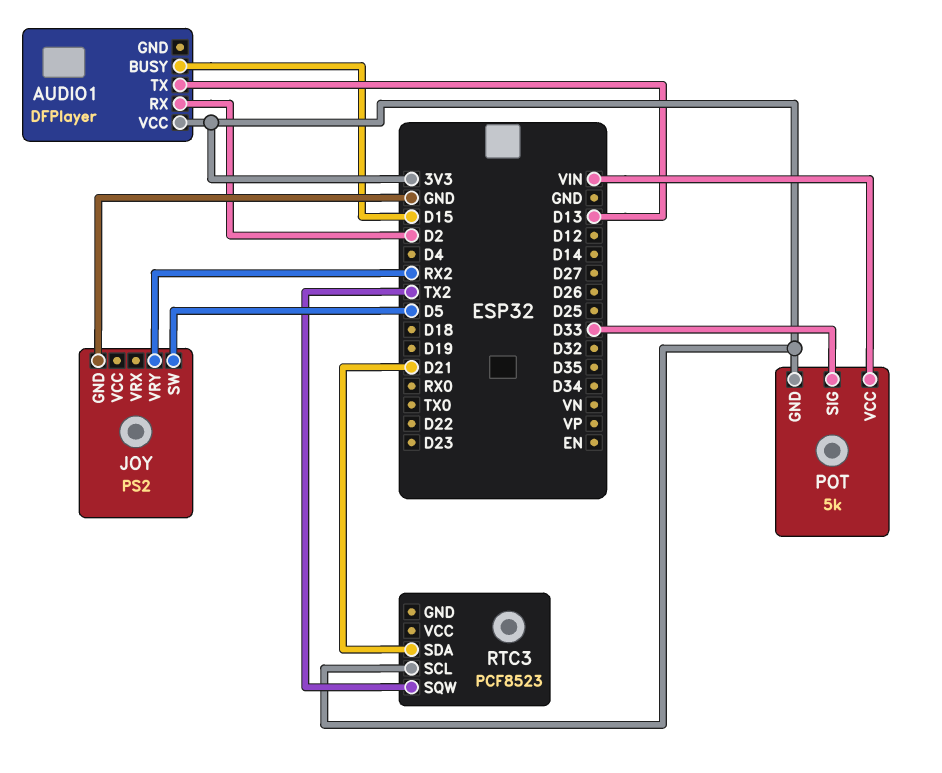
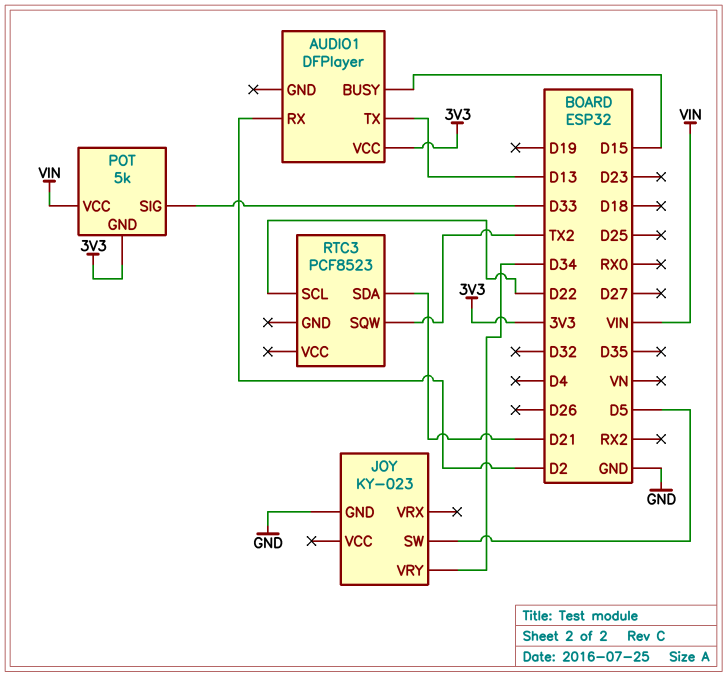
JOY: PS2 -> KY-023
JOY pin VRY: RX2 -> D34
RTC3 pin SCL: 3V3 -> D22

